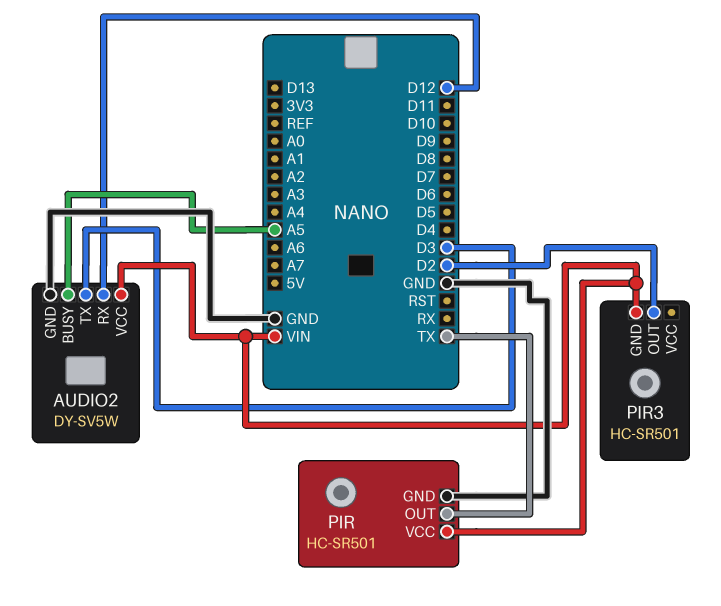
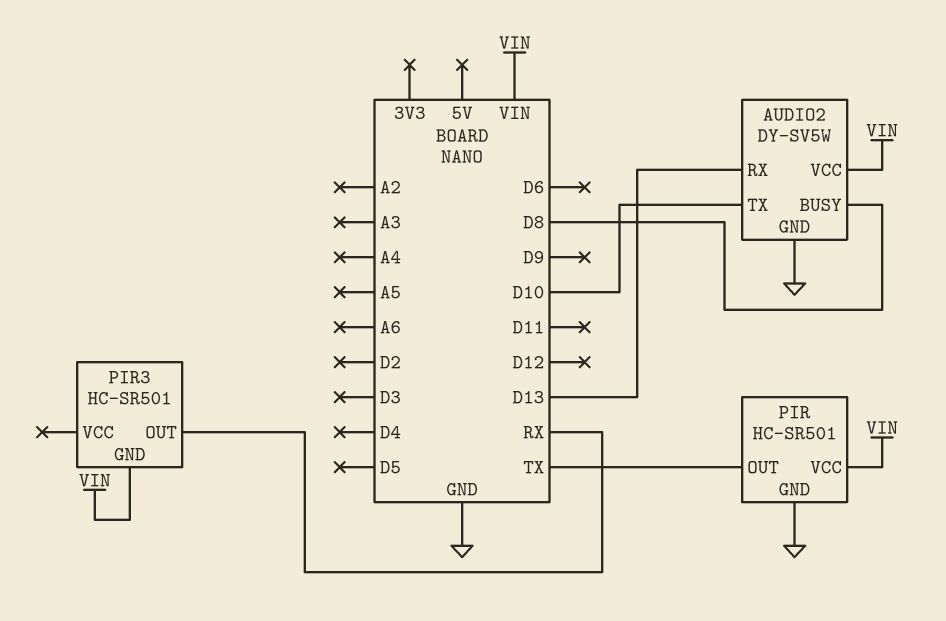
AUDIO2 pin BUSY: A5 -> D8
AUDIO2 pin RX: D12 -> D13
AUDIO2 pin TX: D3 -> D10
PIR3 pin OUT: D2 -> RX

